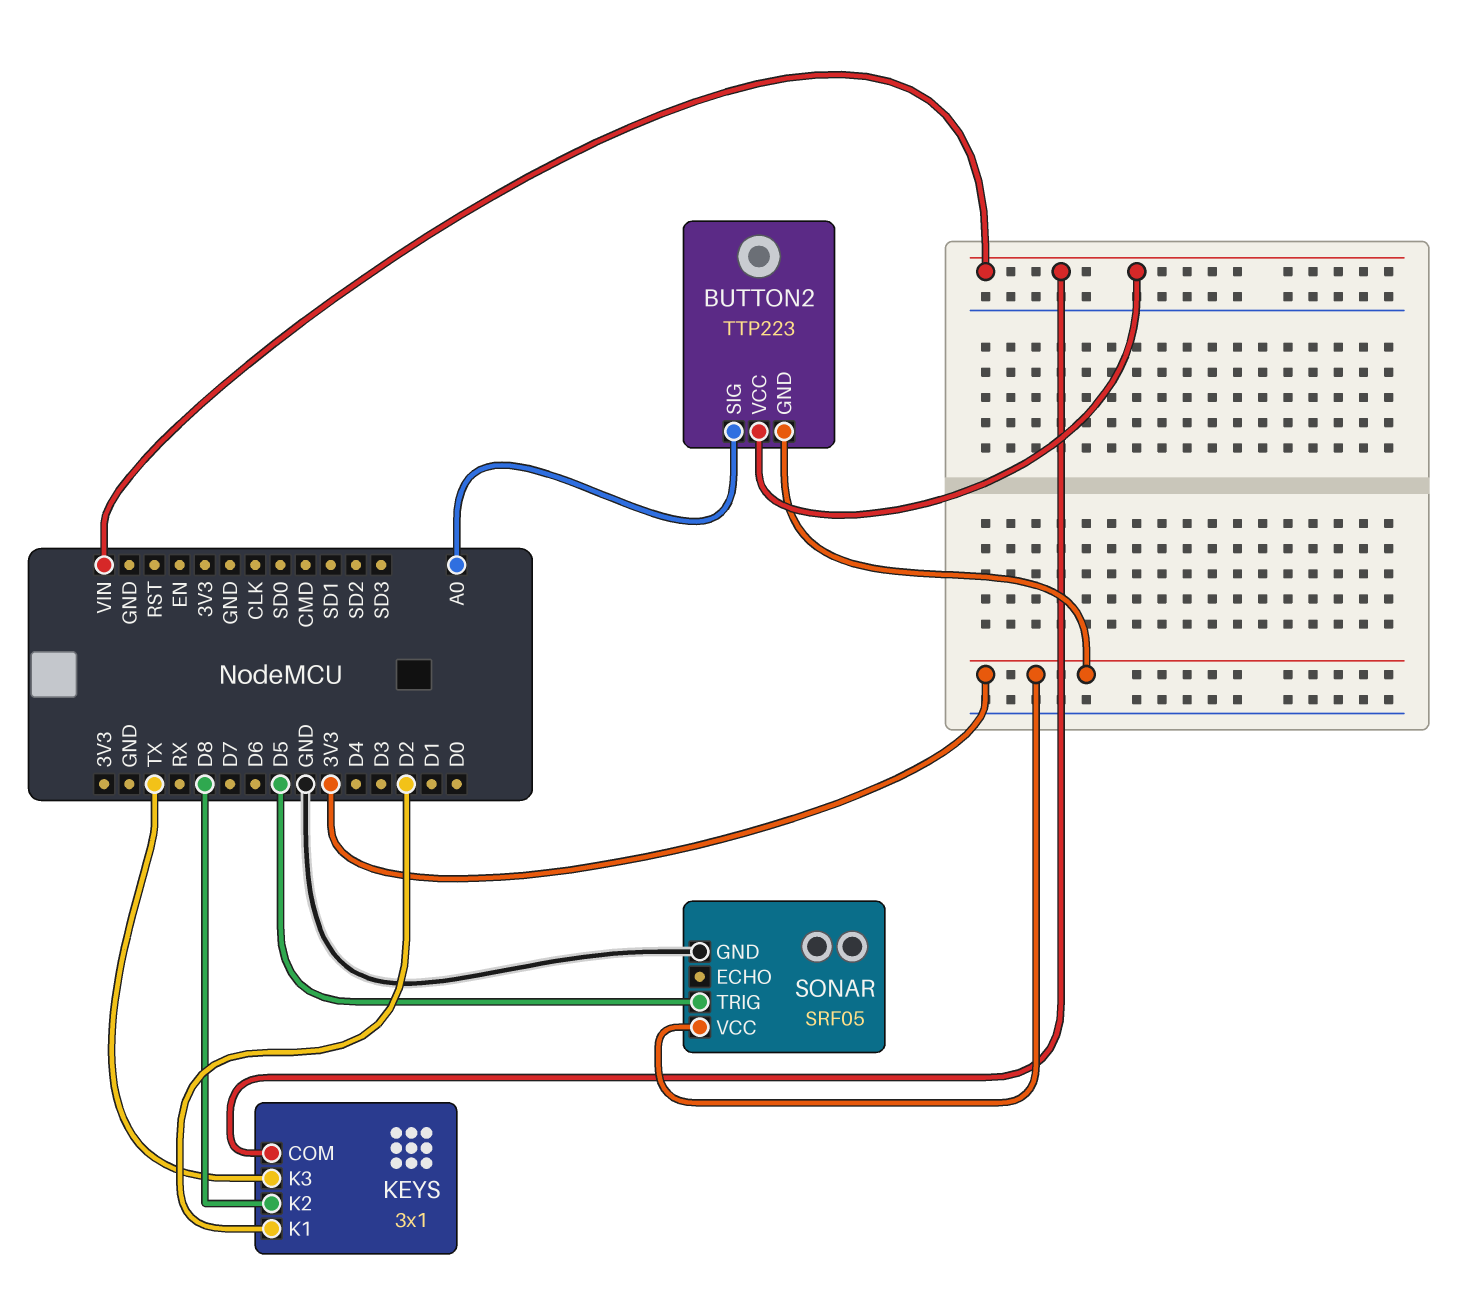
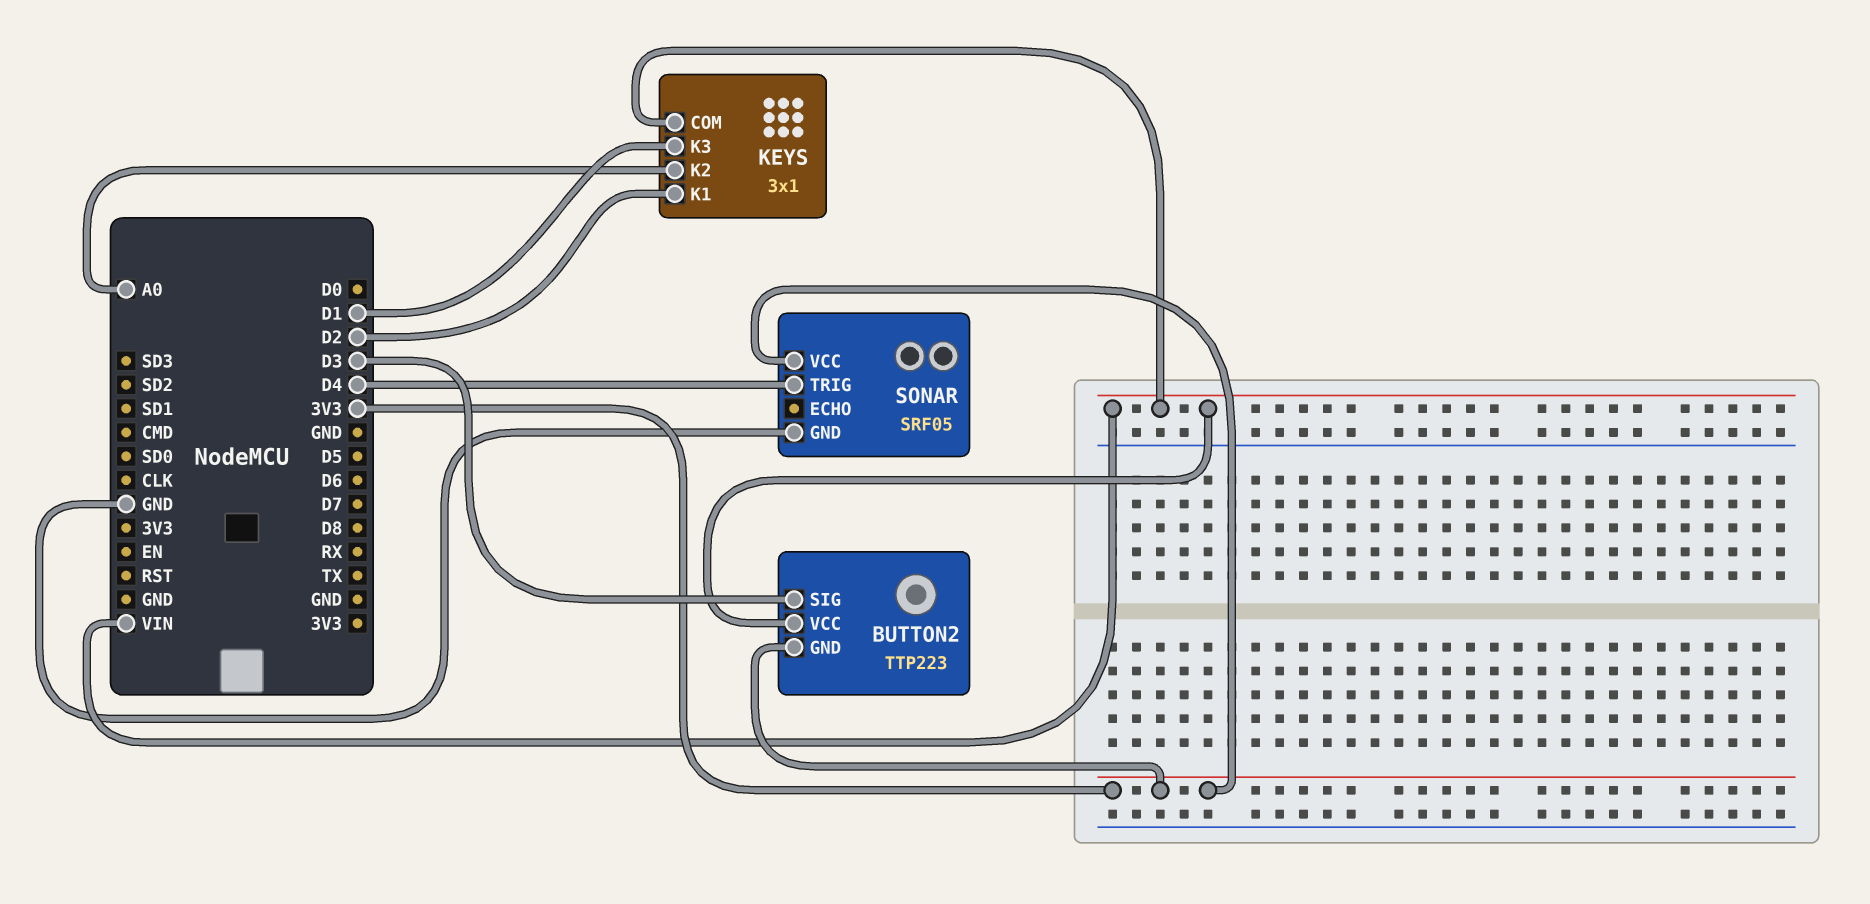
BUTTON2 pin SIG: A0 -> D3
KEYS pin K2: D8 -> A0
KEYS pin K3: TX -> D1
SONAR pin TRIG: D5 -> D4

